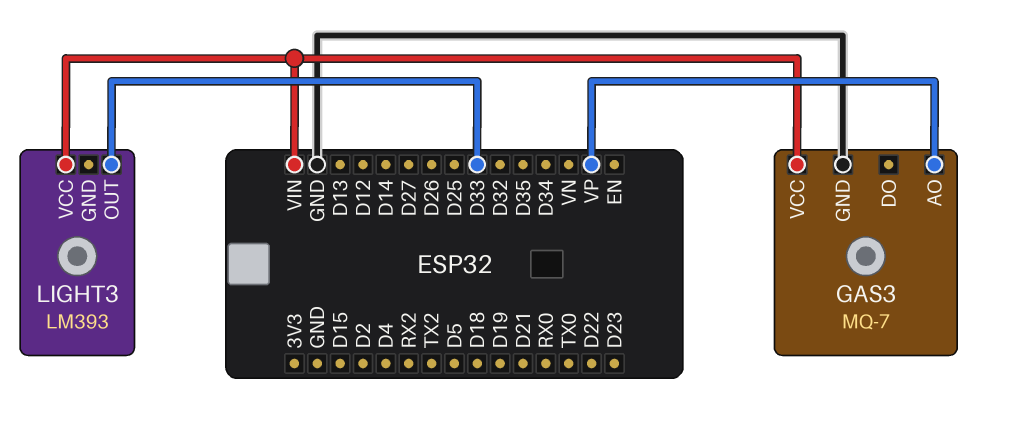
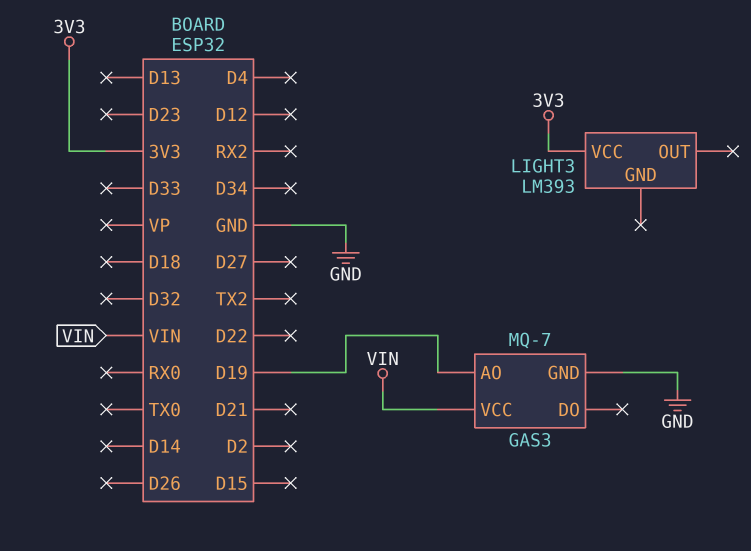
GAS3 pin AO: VP -> D19
LIGHT3 pin OUT: D33 -> none
LIGHT3 pin VCC: VIN -> 3V3

